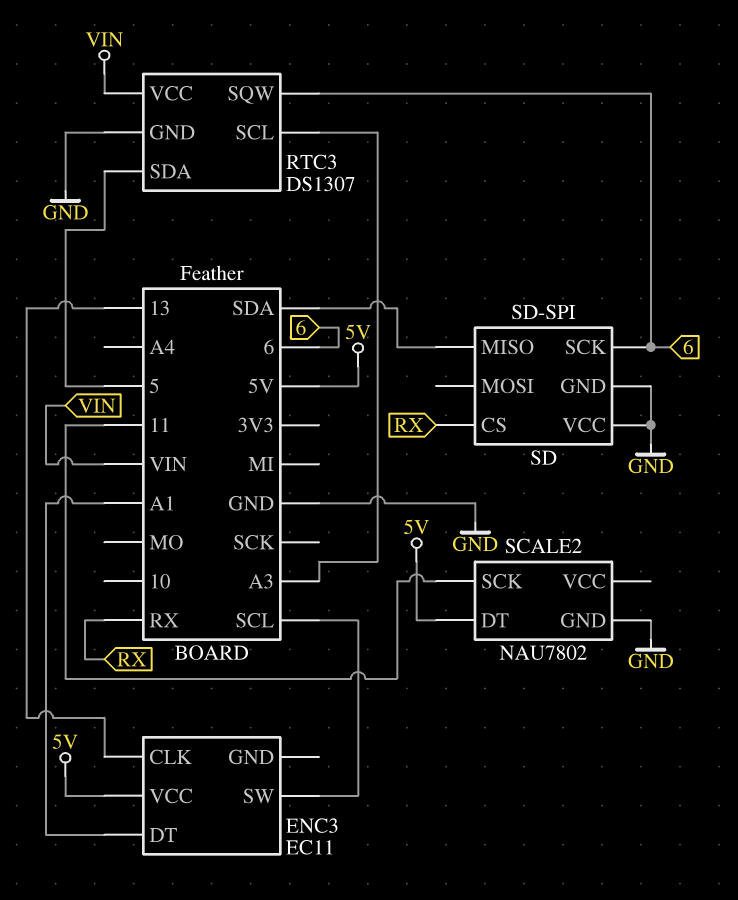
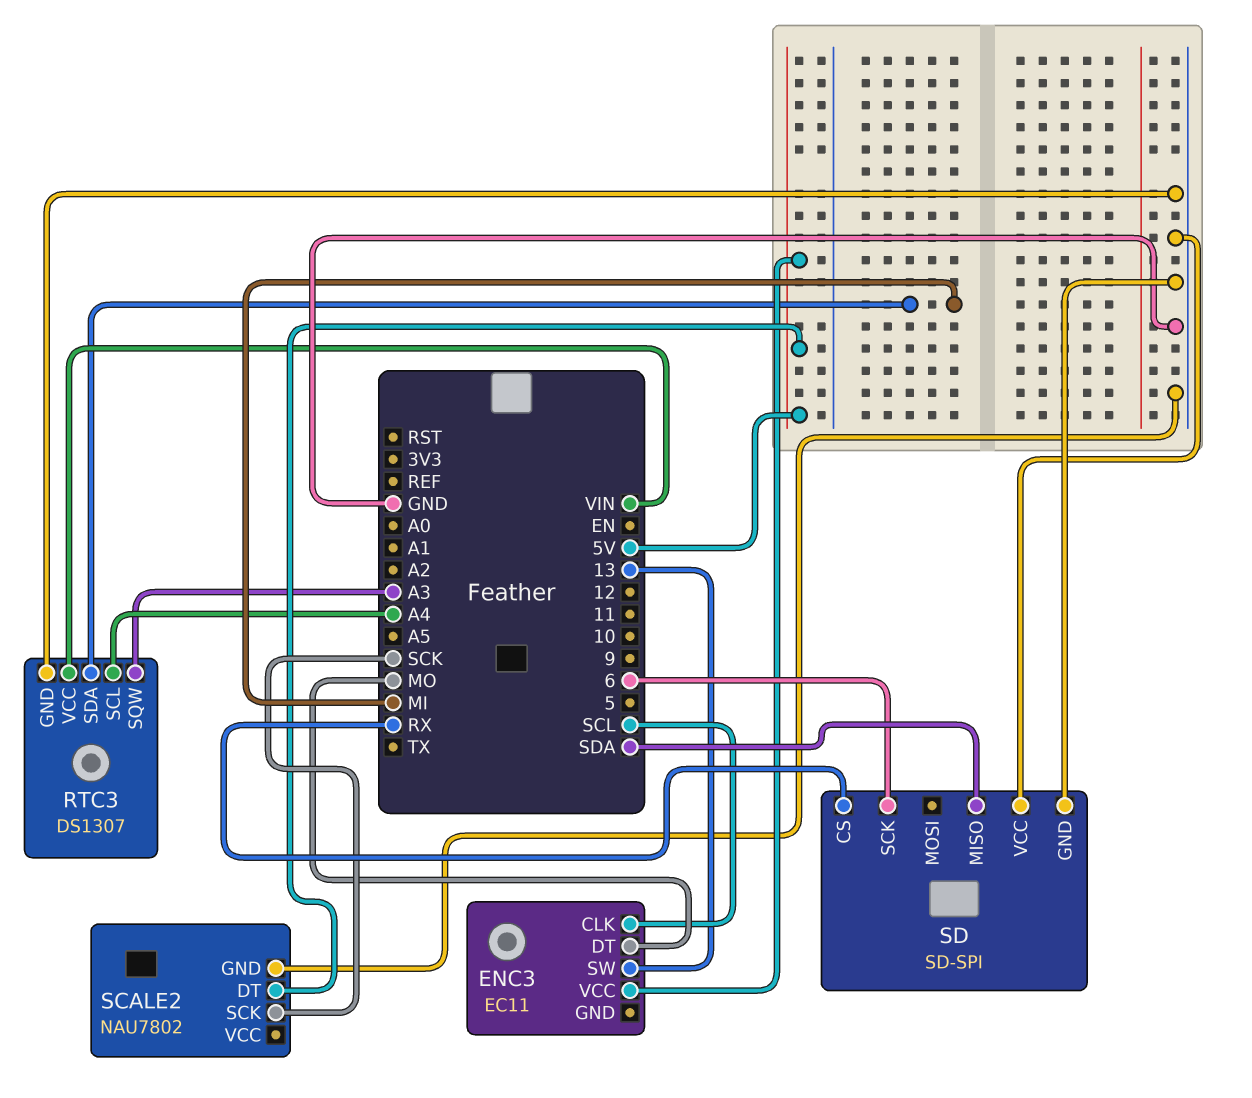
ENC3 pin CLK: 13 -> SCL
ENC3 pin DT: A1 -> MO
ENC3 pin SW: SCL -> 13
RTC3 pin SCL: A3 -> A4
RTC3 pin SDA: 5 -> MI
RTC3 pin SQW: 6 -> A3
SCALE2 pin SCK: 11 -> SCK

